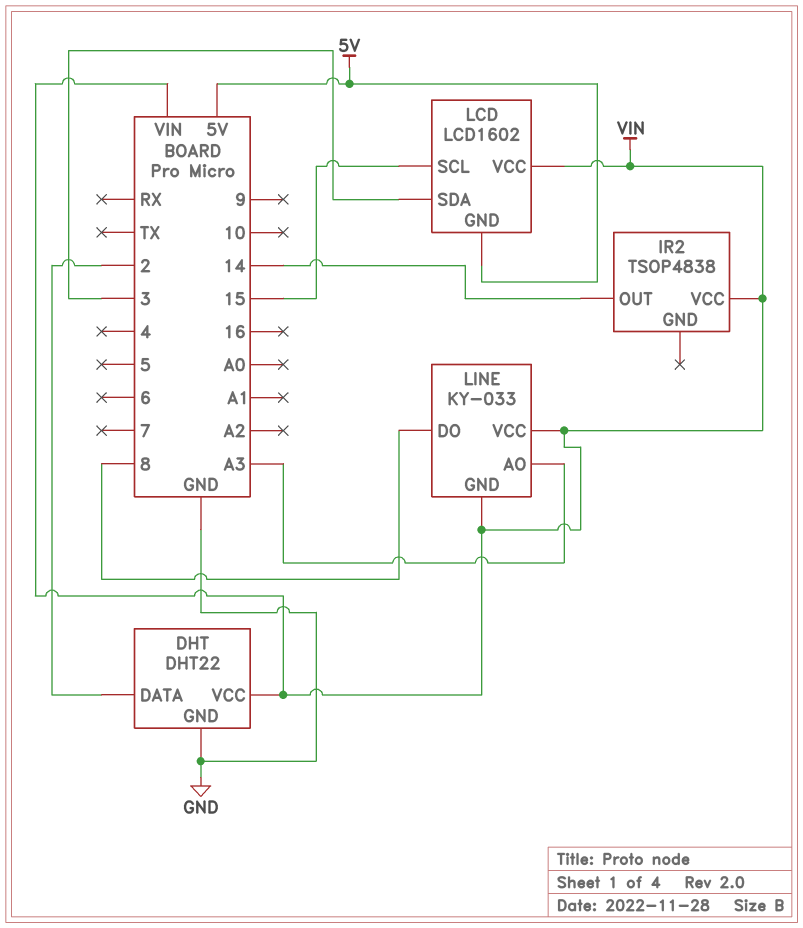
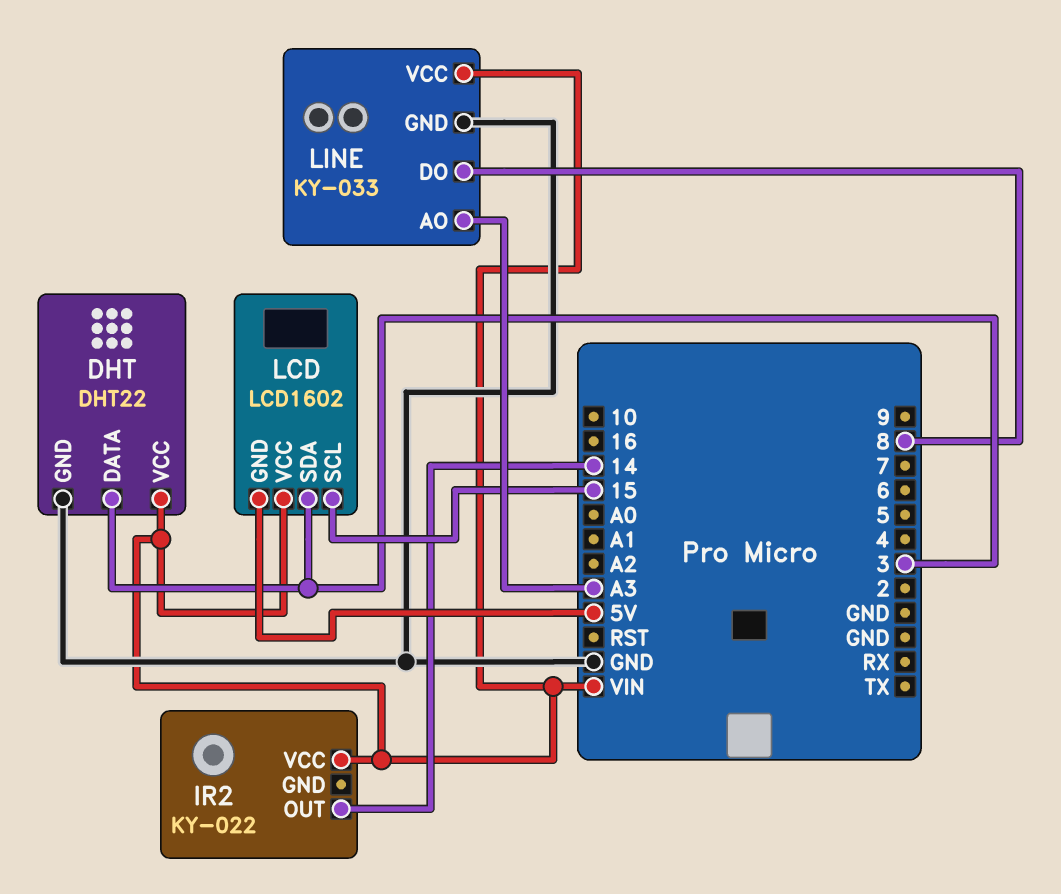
DHT pin DATA: 2 -> 3
IR2: TSOP4838 -> KY-022
LINE pin GND: VIN -> GND

